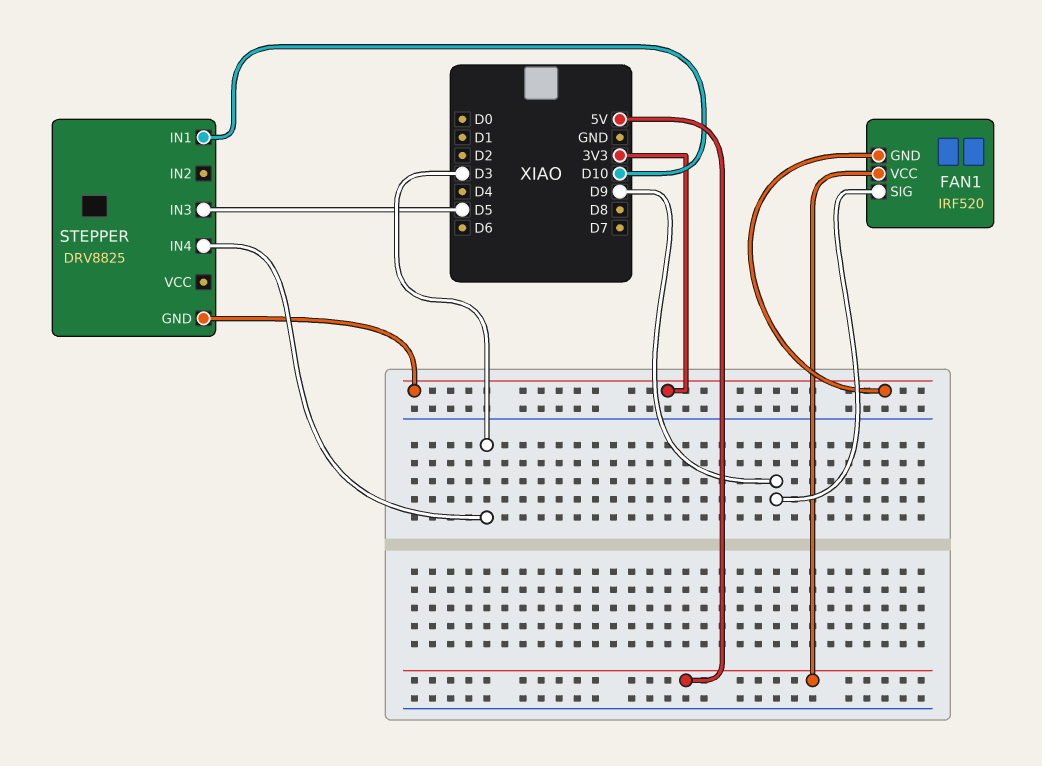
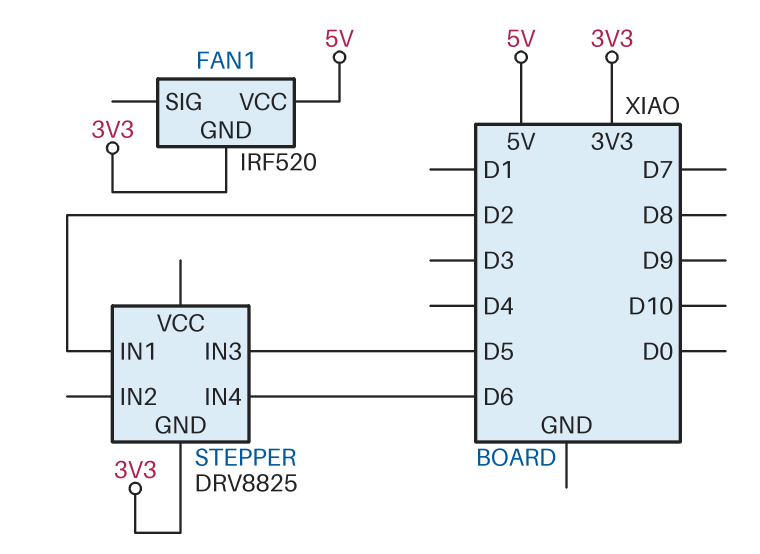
FAN1 pin SIG: D9 -> none
STEPPER pin IN1: D10 -> D2
STEPPER pin IN4: D3 -> D6

